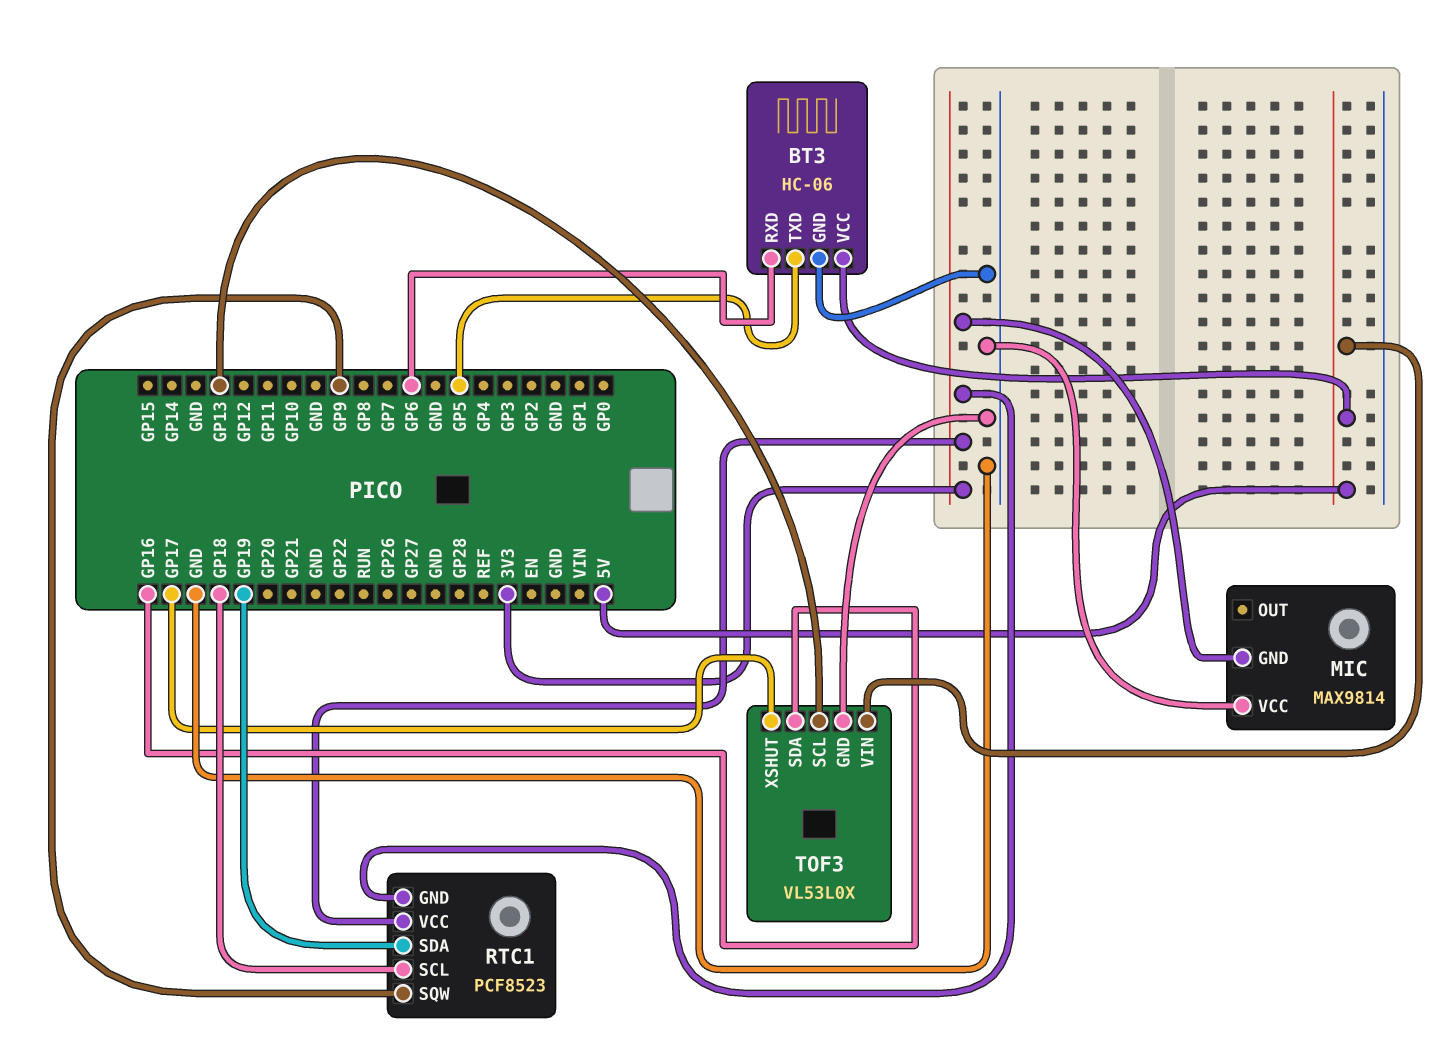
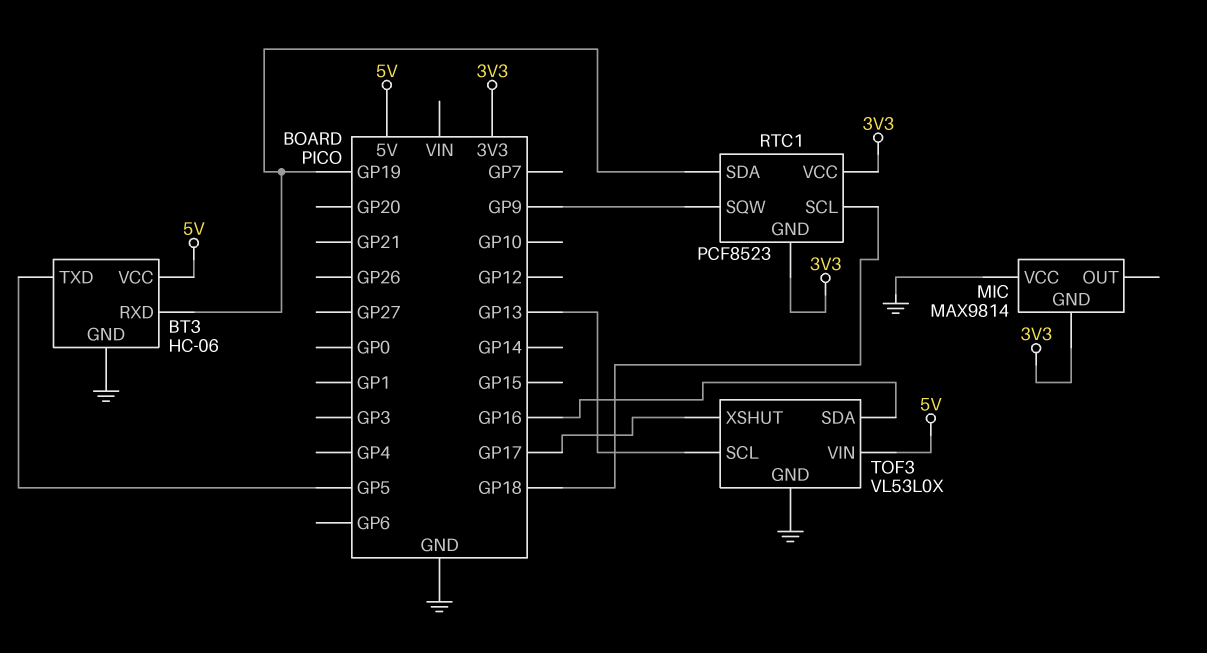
BT3 pin RXD: GP6 -> GP19

